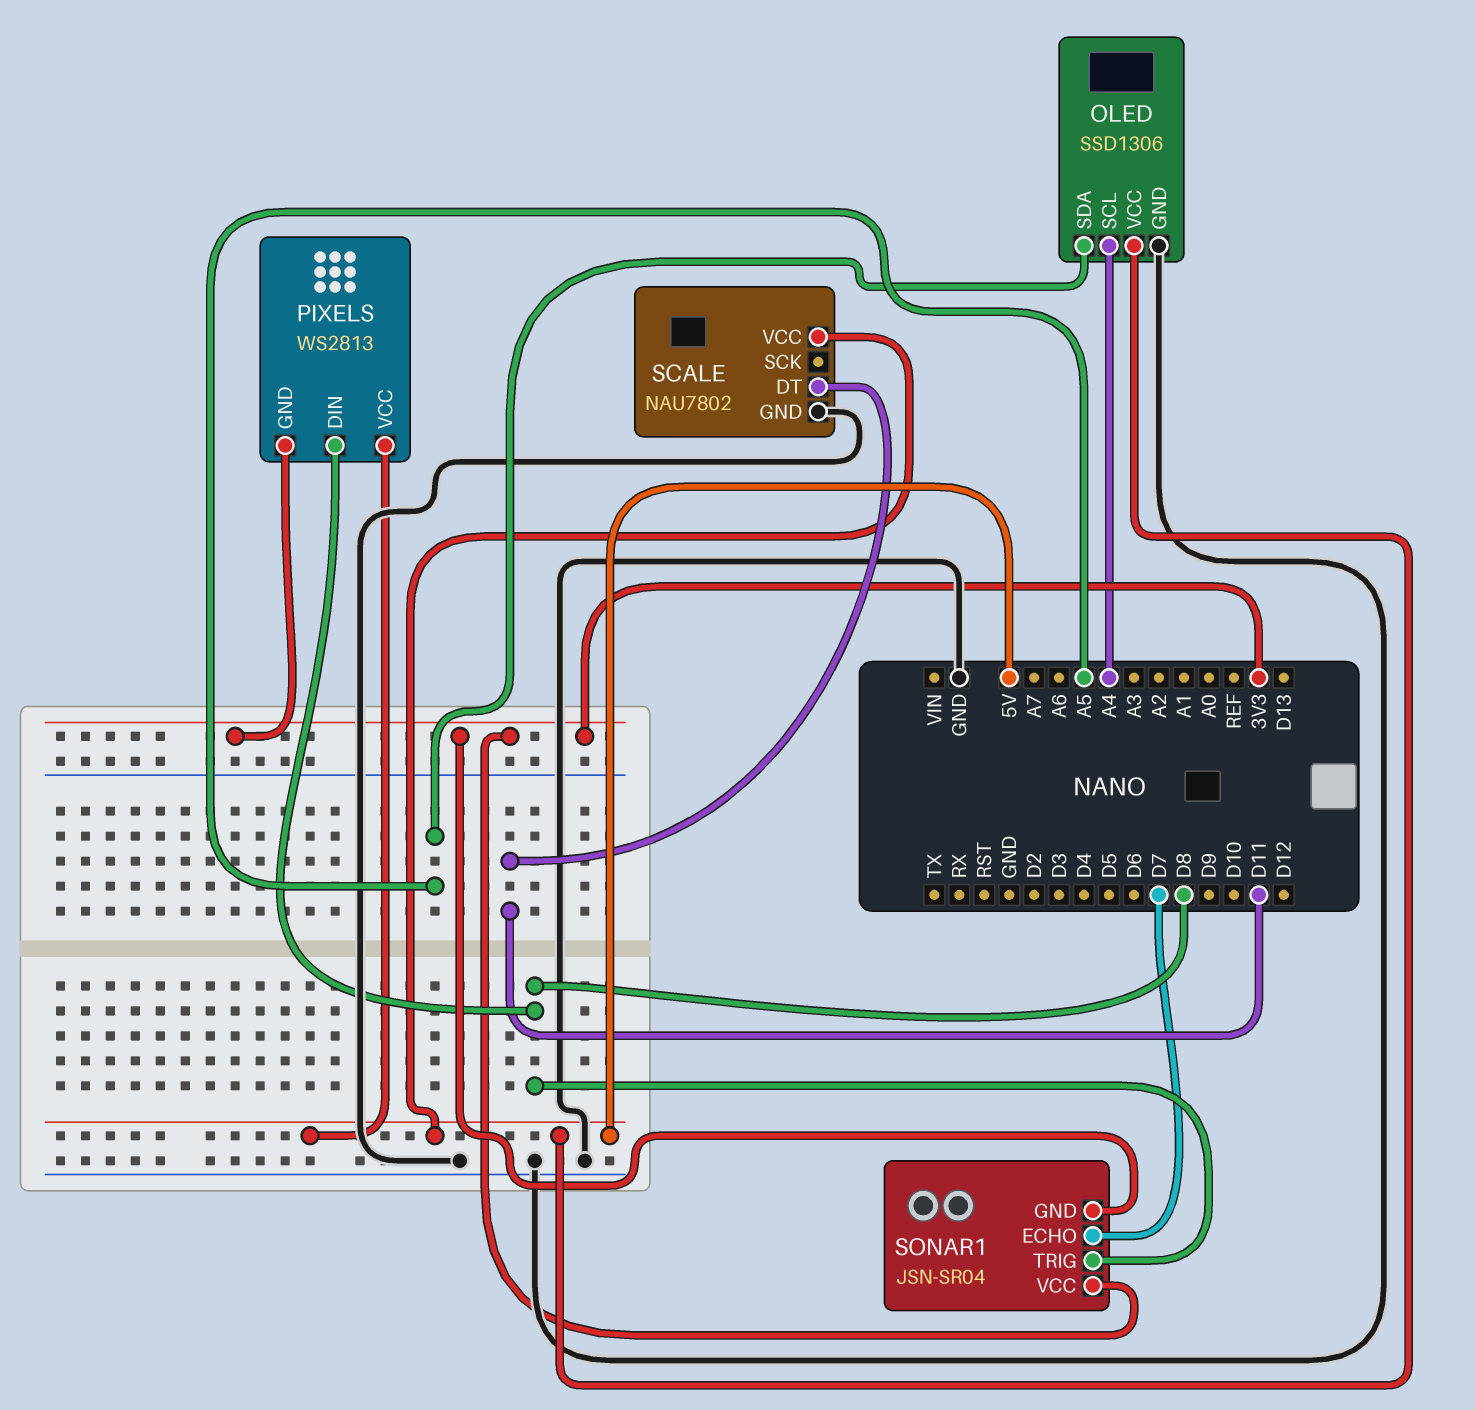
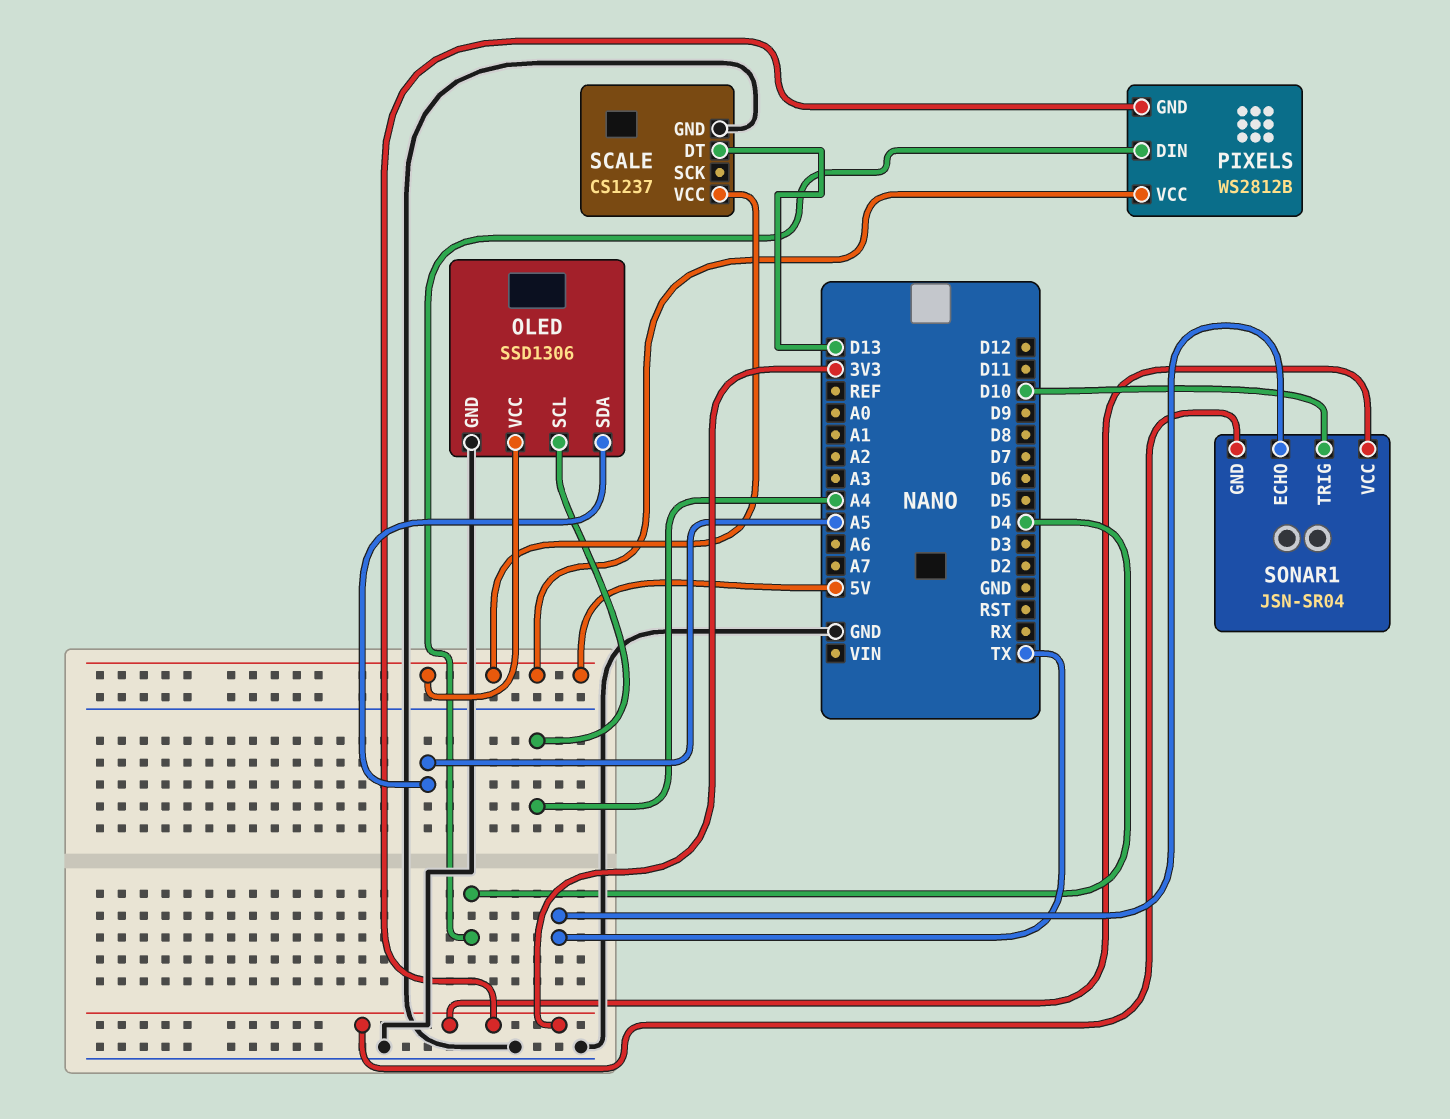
PIXELS: WS2813 -> WS2812B
PIXELS pin DIN: D8 -> D4
SCALE: NAU7802 -> CS1237
SCALE pin DT: D11 -> D13
SONAR1 pin ECHO: D7 -> TX
SONAR1 pin TRIG: D8 -> D10

